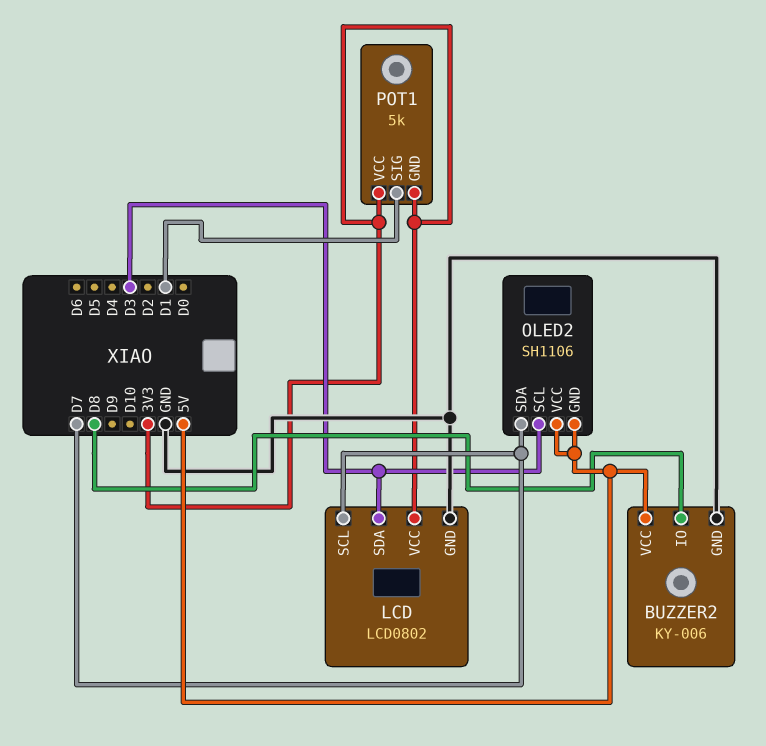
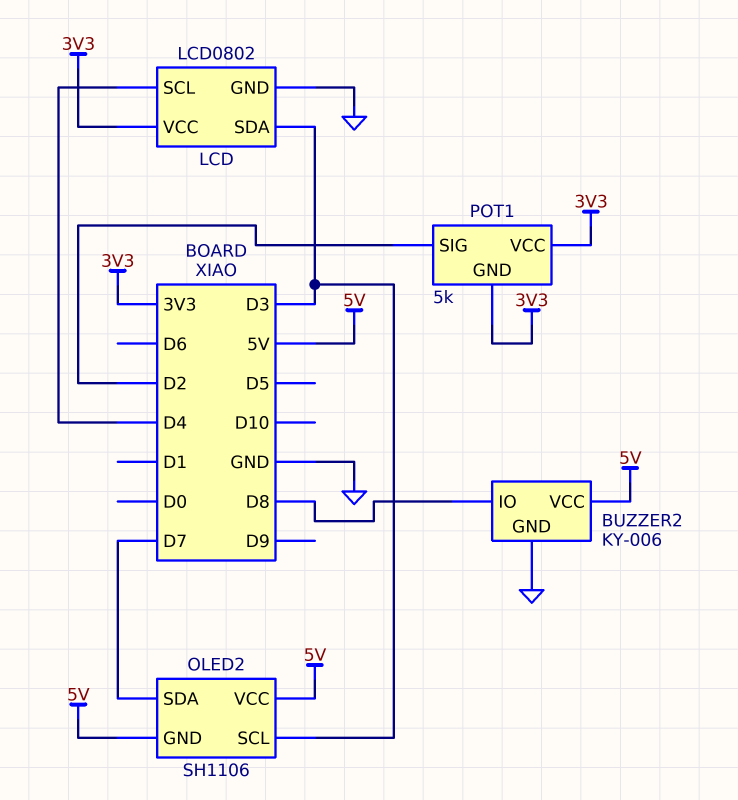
LCD pin SCL: D7 -> D4
POT1 pin SIG: D1 -> D2

